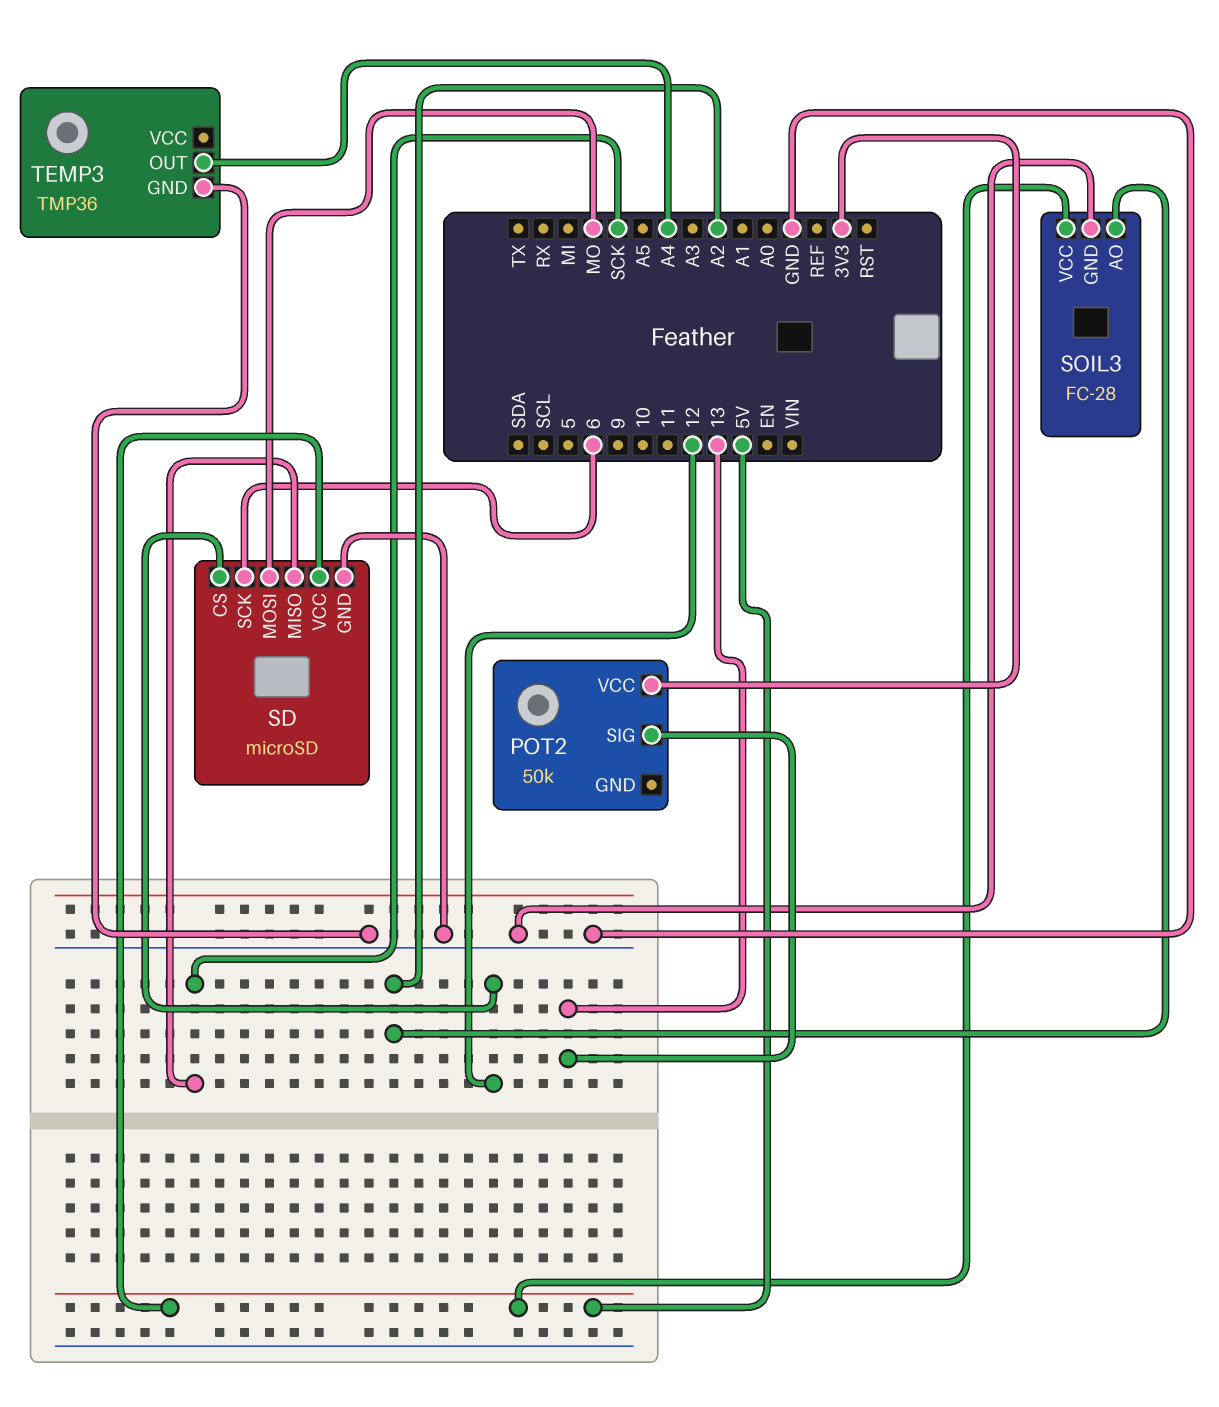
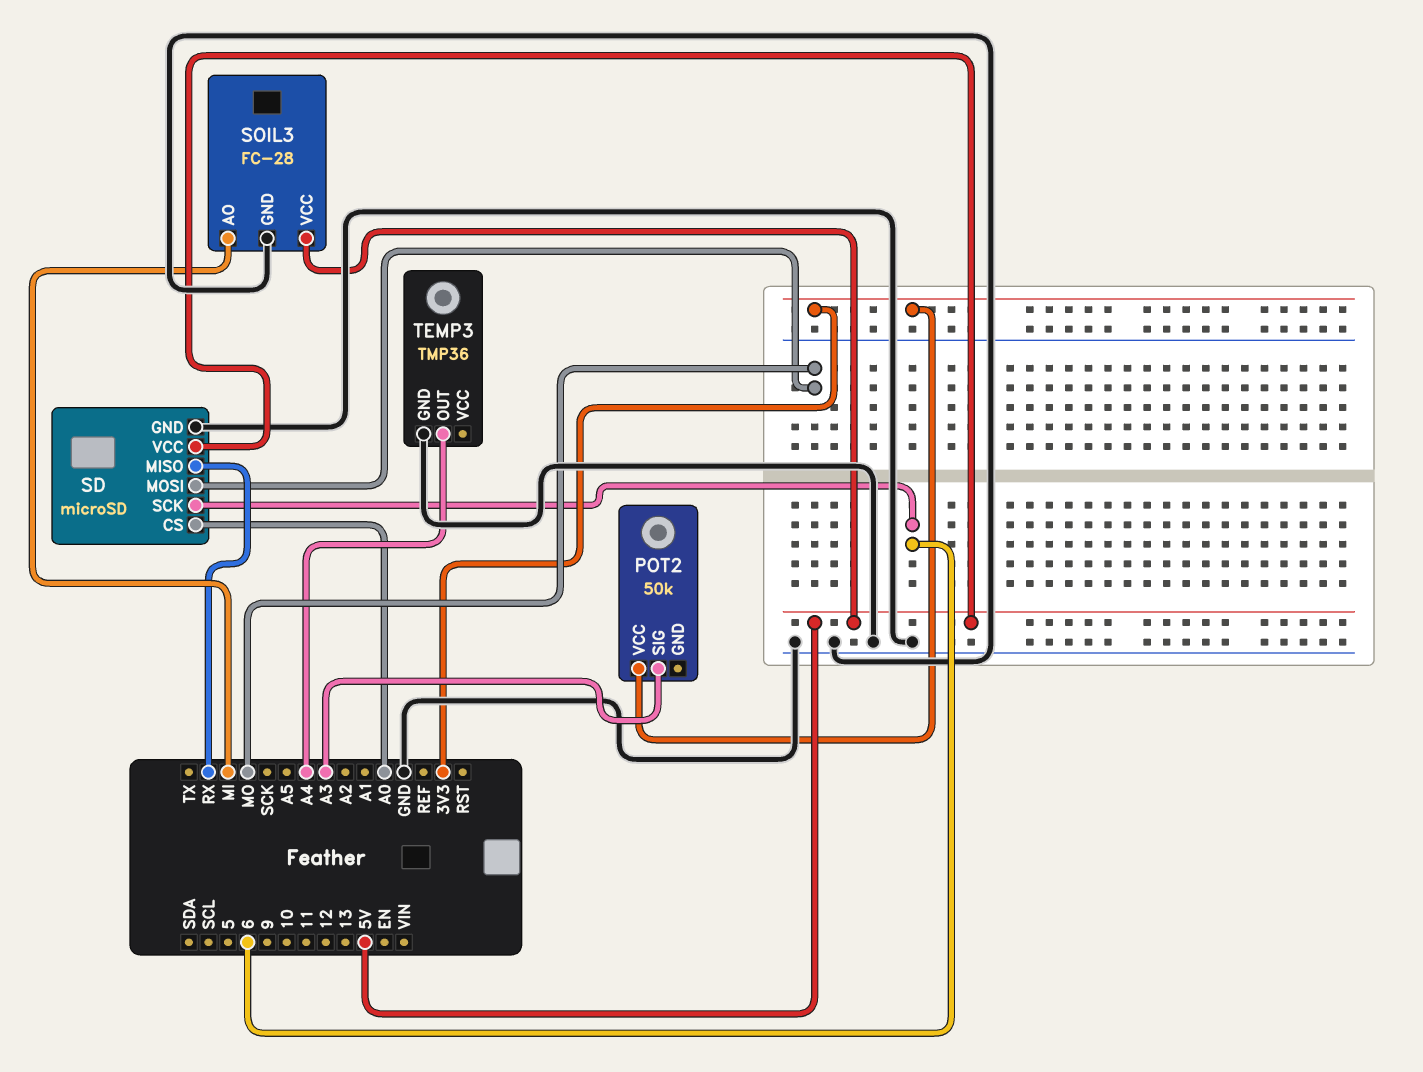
POT2 pin SIG: 13 -> A3
SD pin CS: 12 -> A0
SD pin MISO: SCK -> RX
SOIL3 pin AO: A2 -> MI

